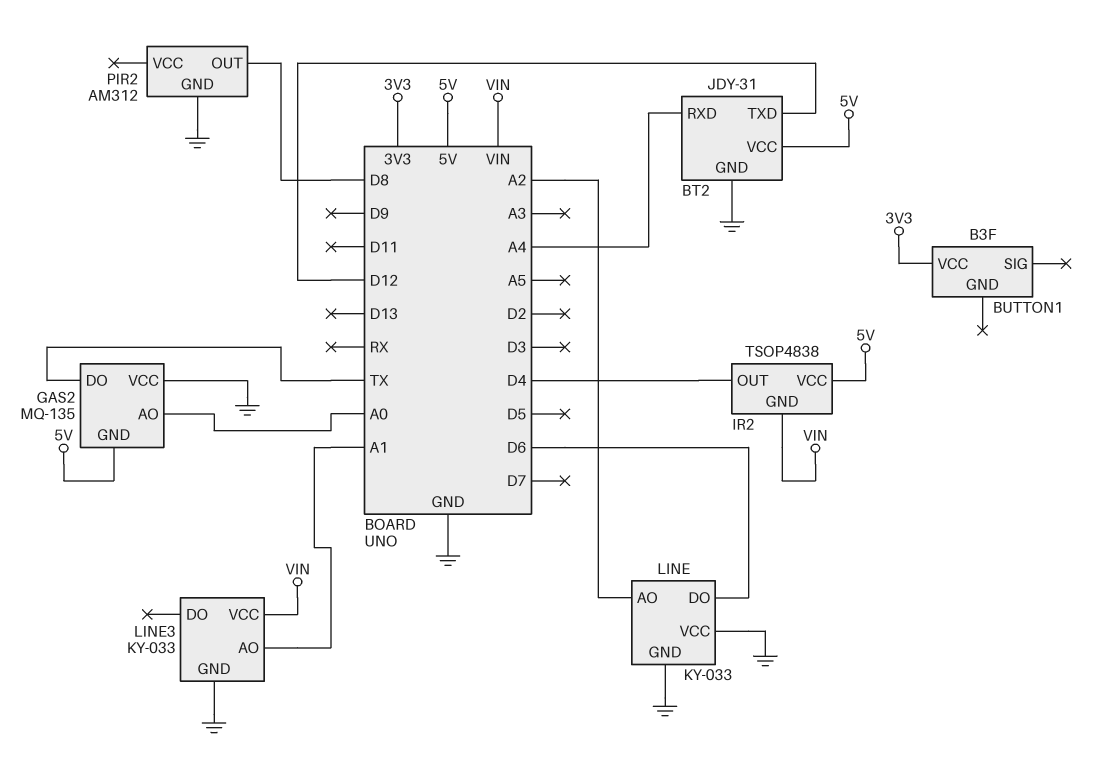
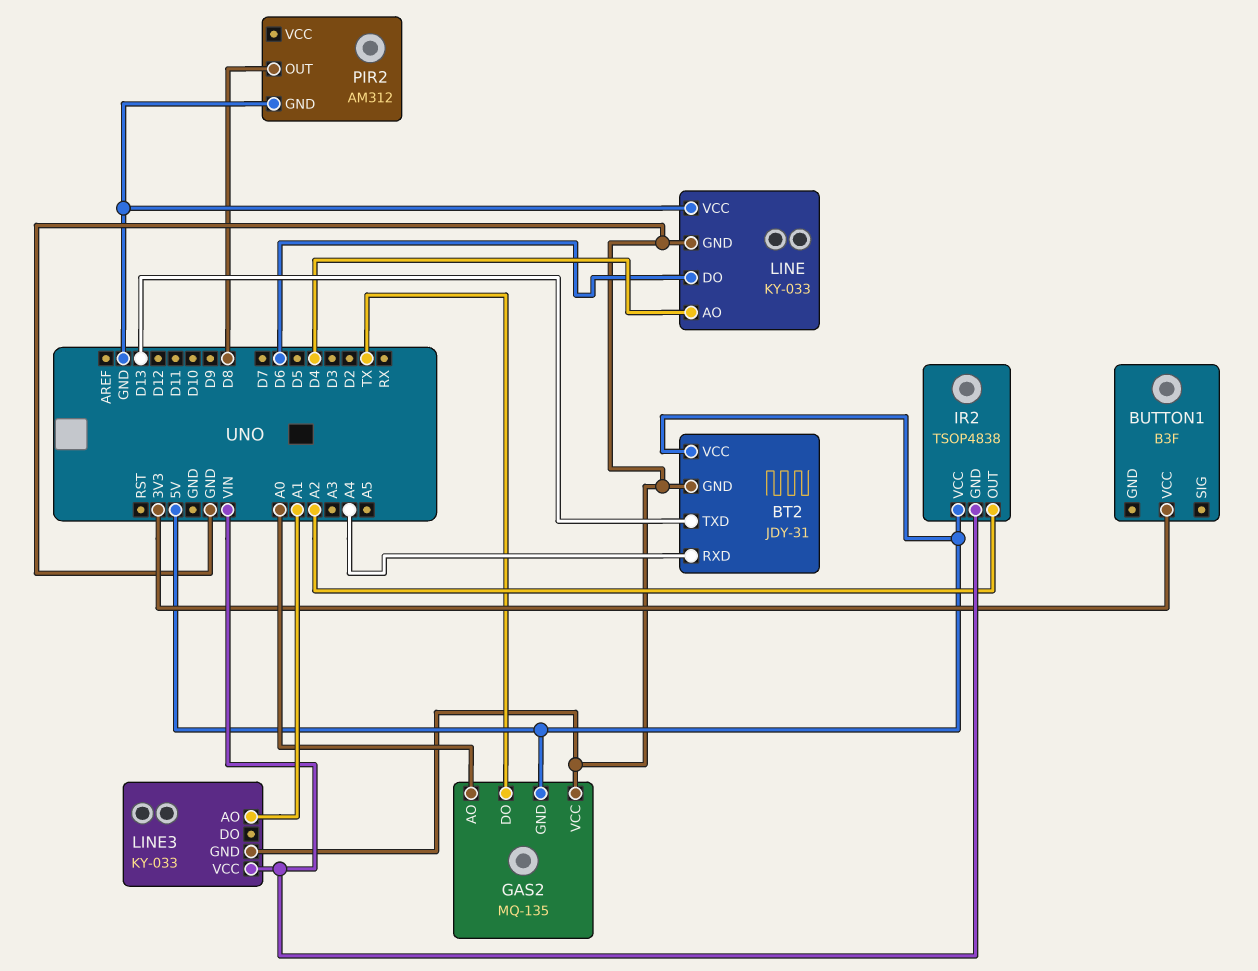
BT2 pin TXD: D12 -> D13
IR2 pin OUT: D4 -> A2
LINE pin AO: A2 -> D4

